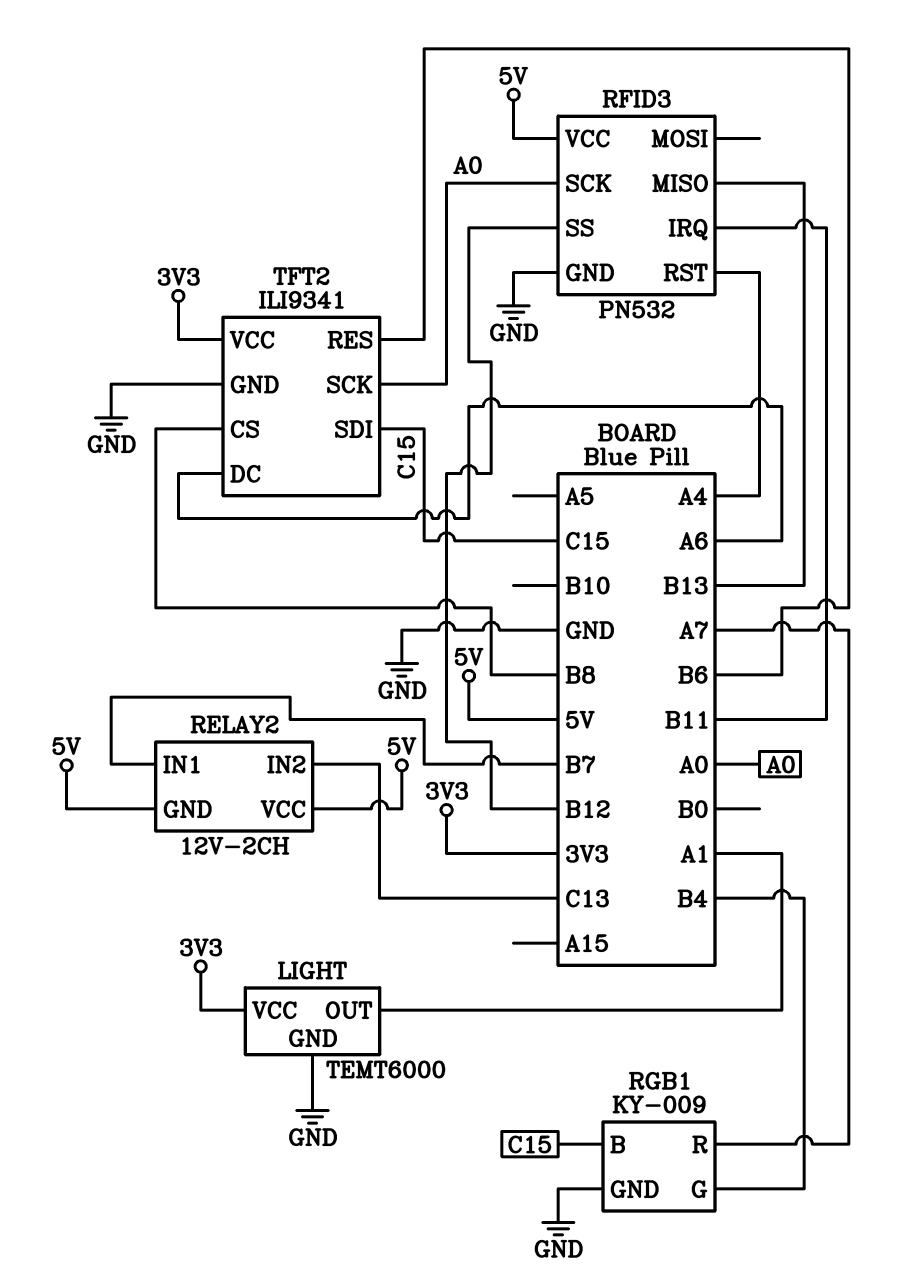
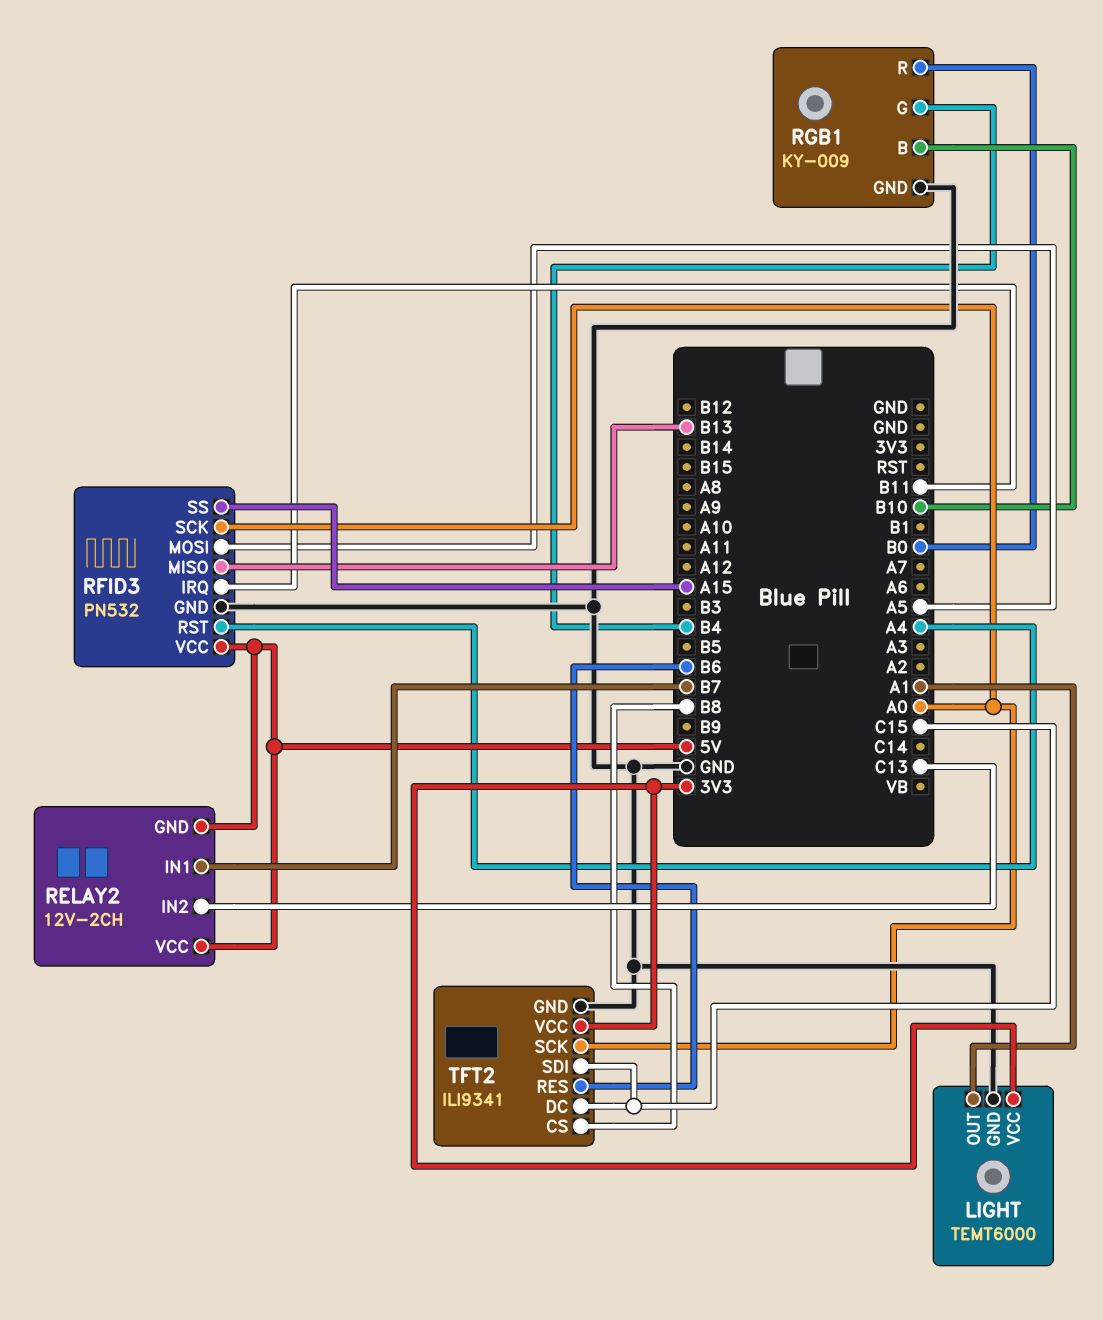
RFID3 pin MOSI: none -> A5
RFID3 pin SS: B12 -> A15
RGB1 pin B: C15 -> B10
RGB1 pin R: A7 -> B0
TFT2 pin DC: A6 -> C15

